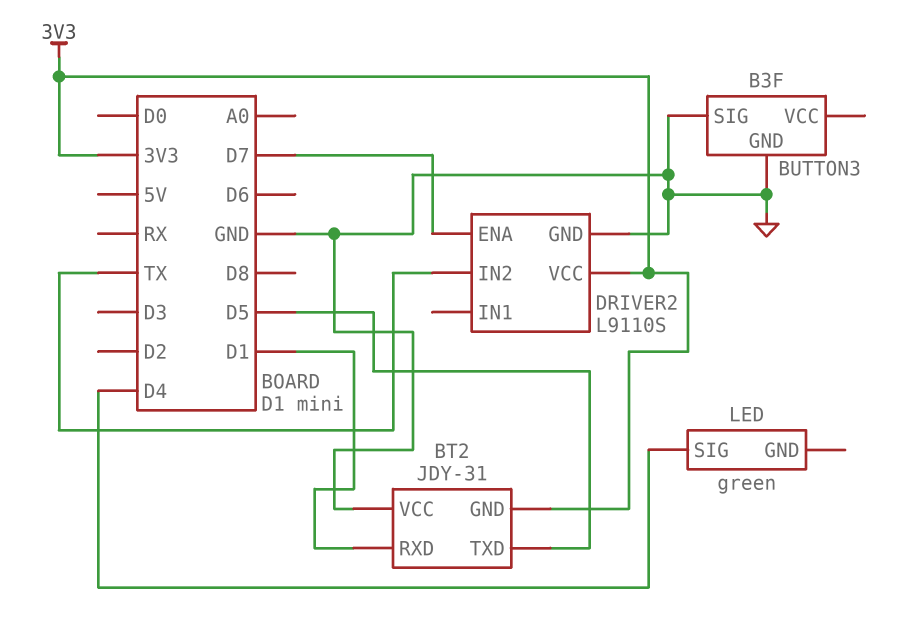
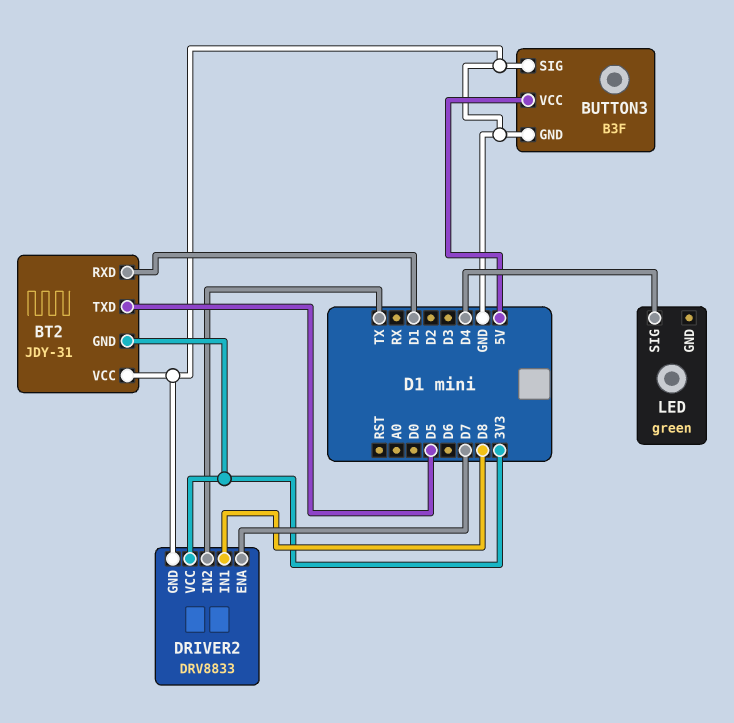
BUTTON3 pin VCC: none -> 5V
DRIVER2: L9110S -> DRV8833
DRIVER2 pin IN1: none -> D8

